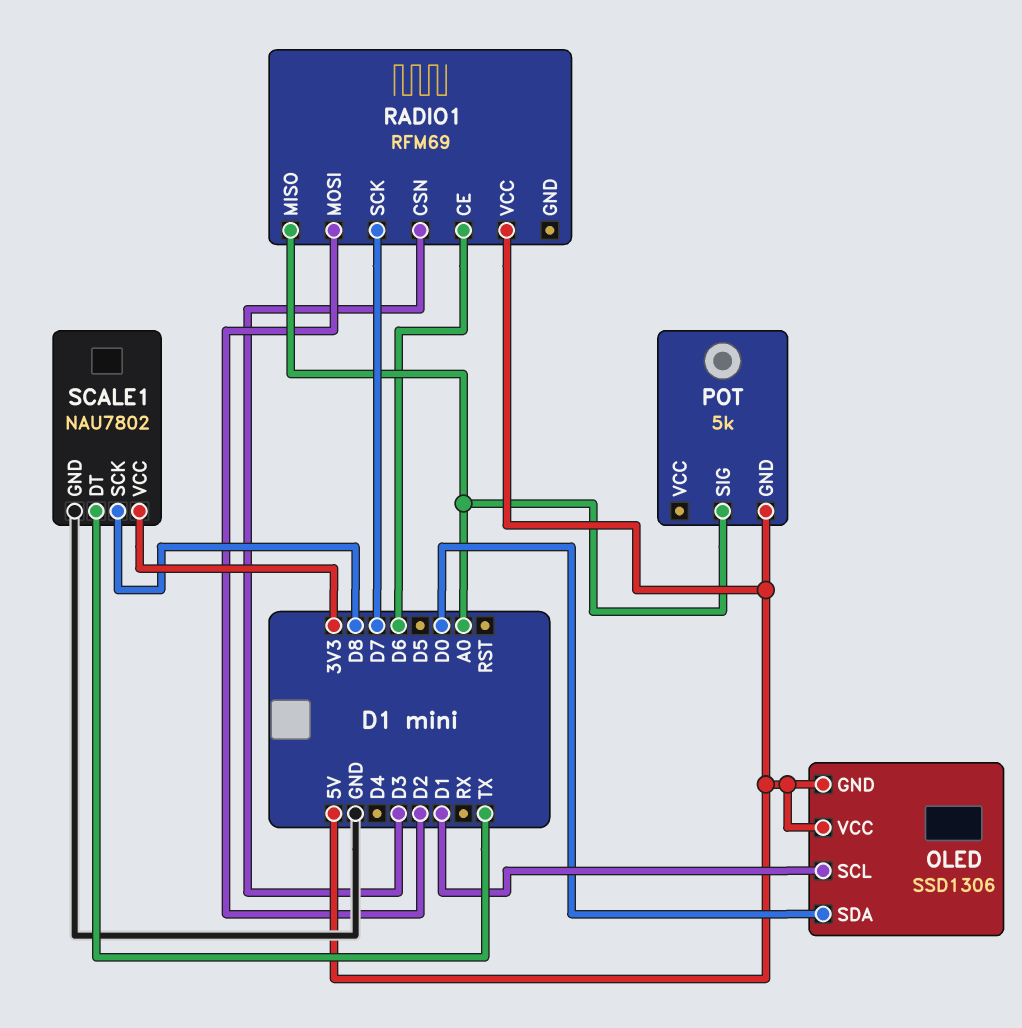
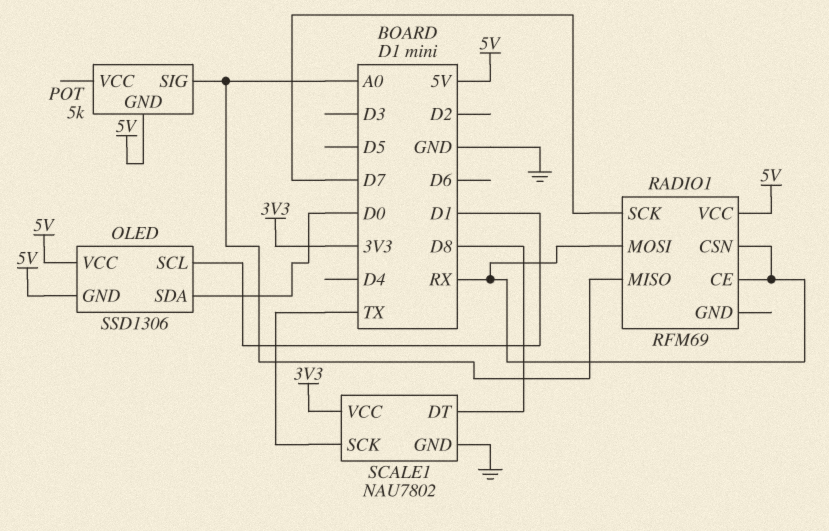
RADIO1 pin CE: D6 -> RX
RADIO1 pin CSN: D3 -> RX
RADIO1 pin MOSI: D2 -> RX
SCALE1 pin DT: TX -> D8
SCALE1 pin SCK: D8 -> TX

